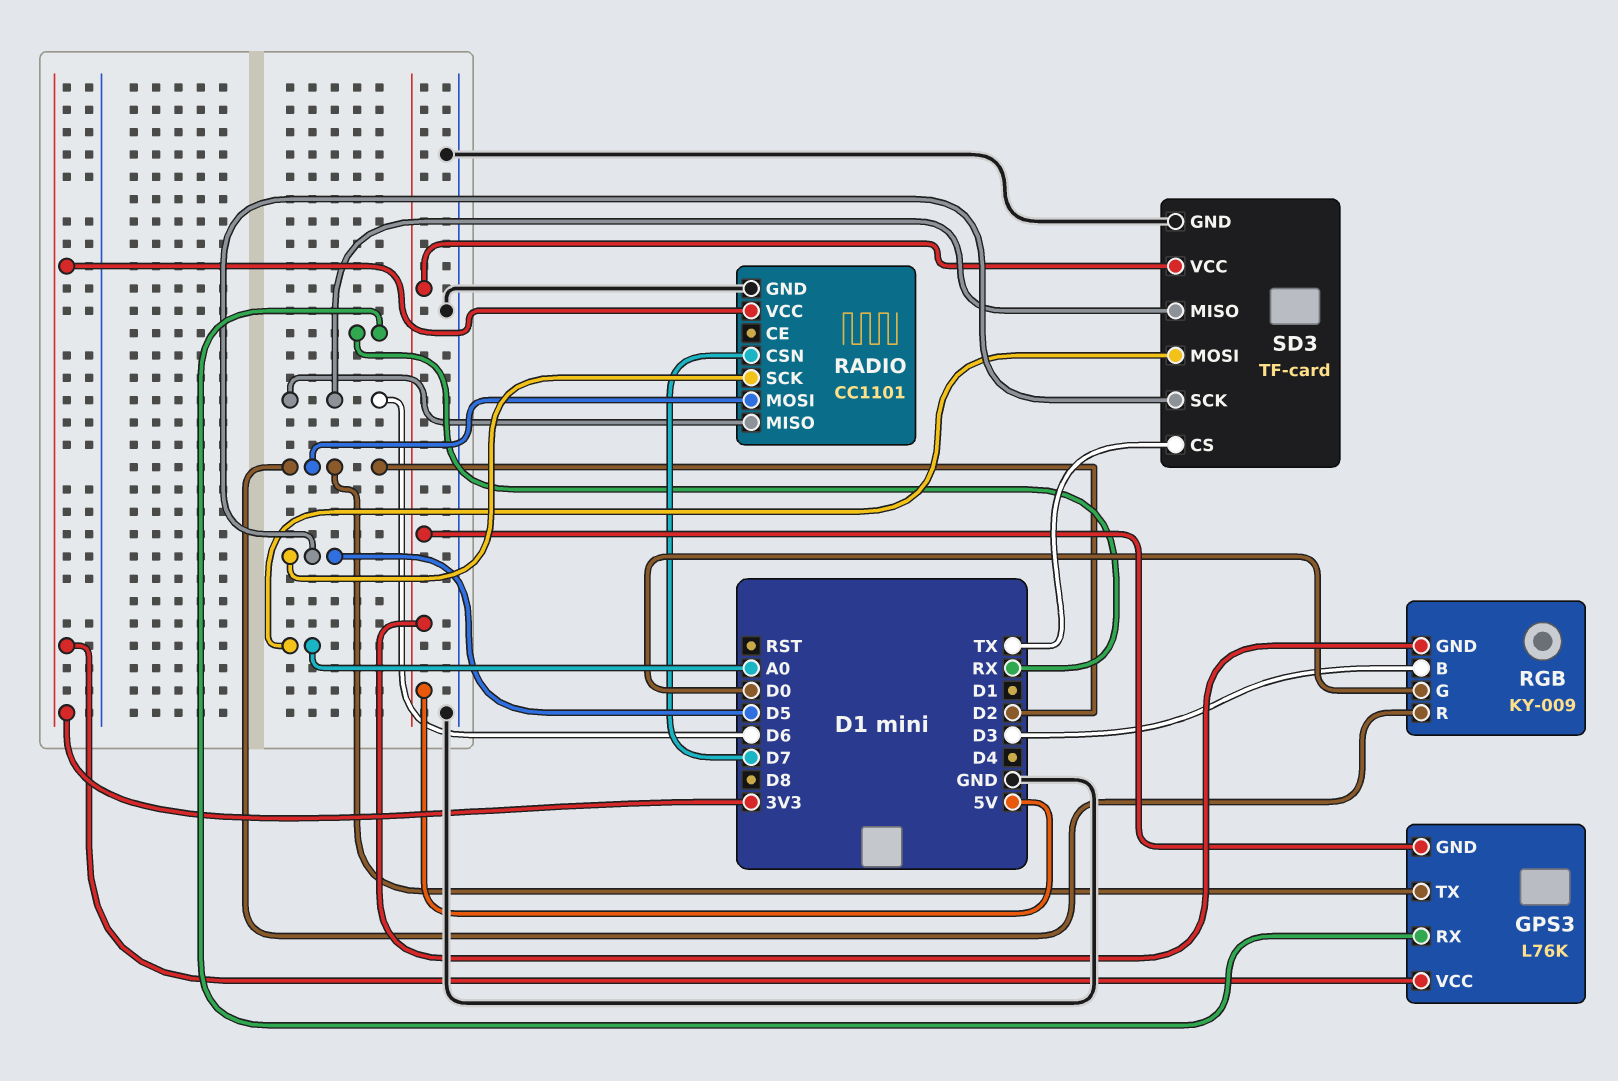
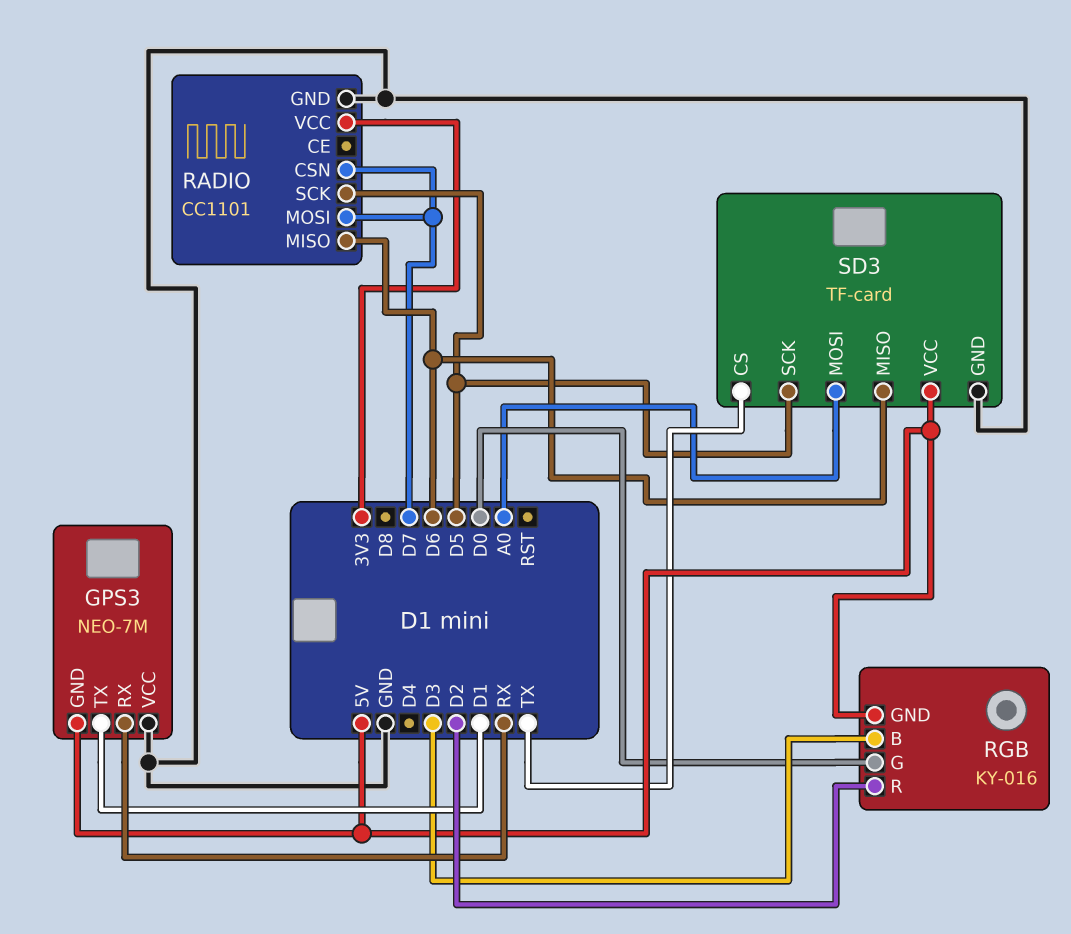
GPS3: L76K -> NEO-7M
GPS3 pin TX: D2 -> D1
GPS3 pin VCC: 3V3 -> GND
RADIO pin MOSI: D2 -> D7
RGB: KY-009 -> KY-016

